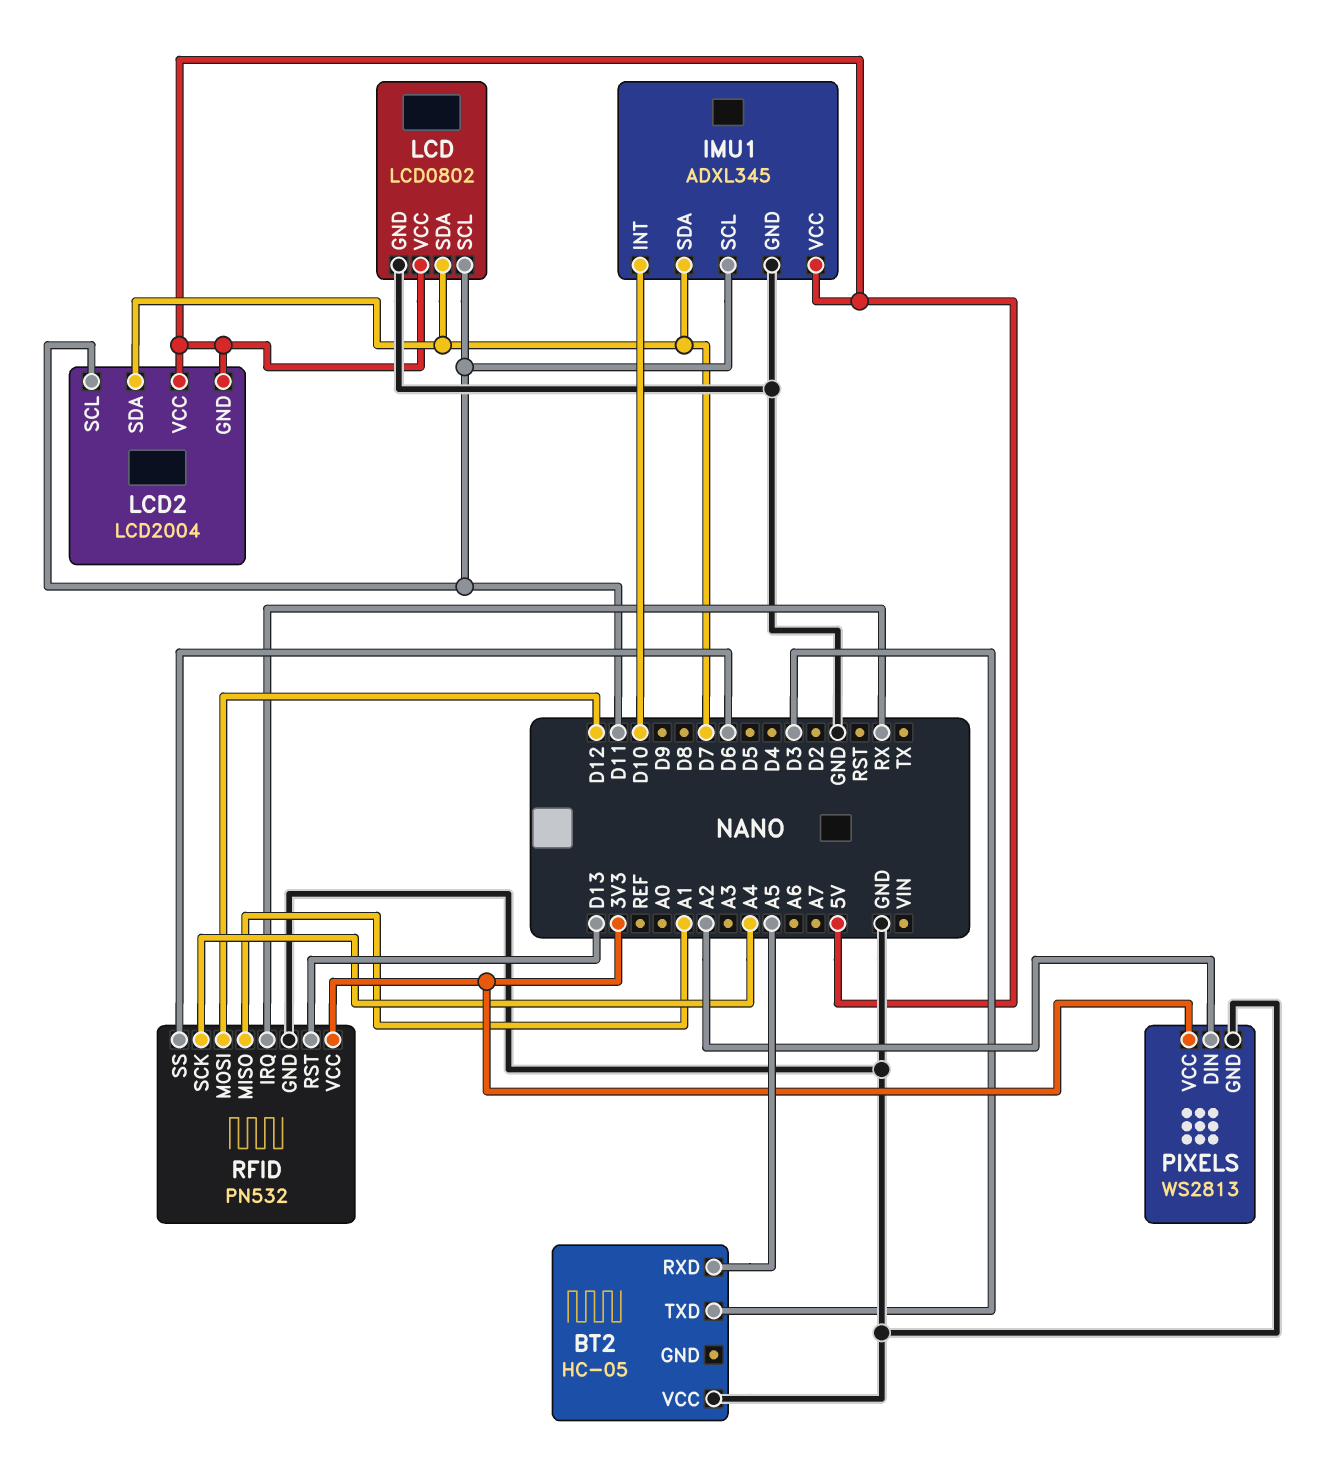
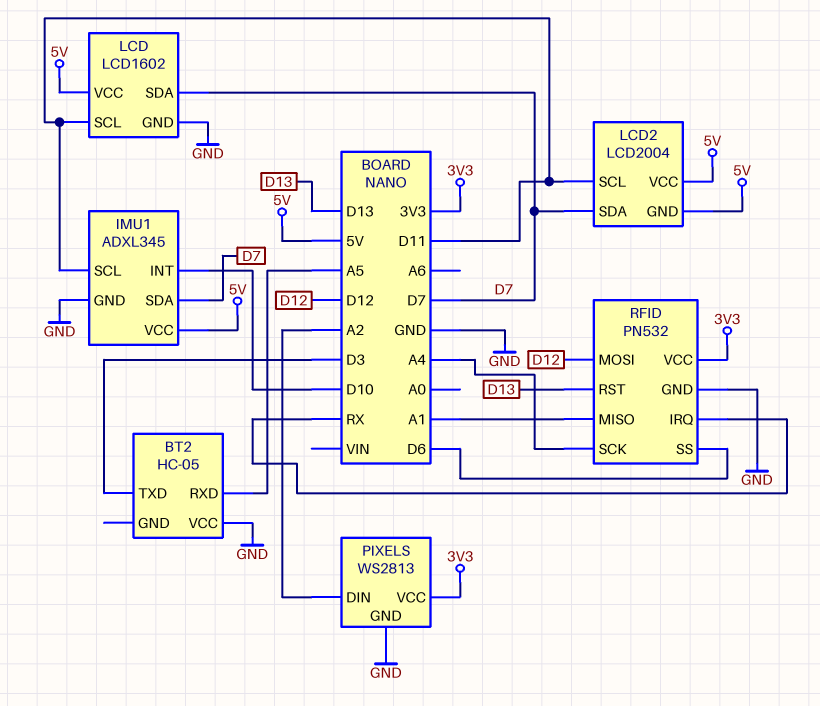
LCD: LCD0802 -> LCD1602

